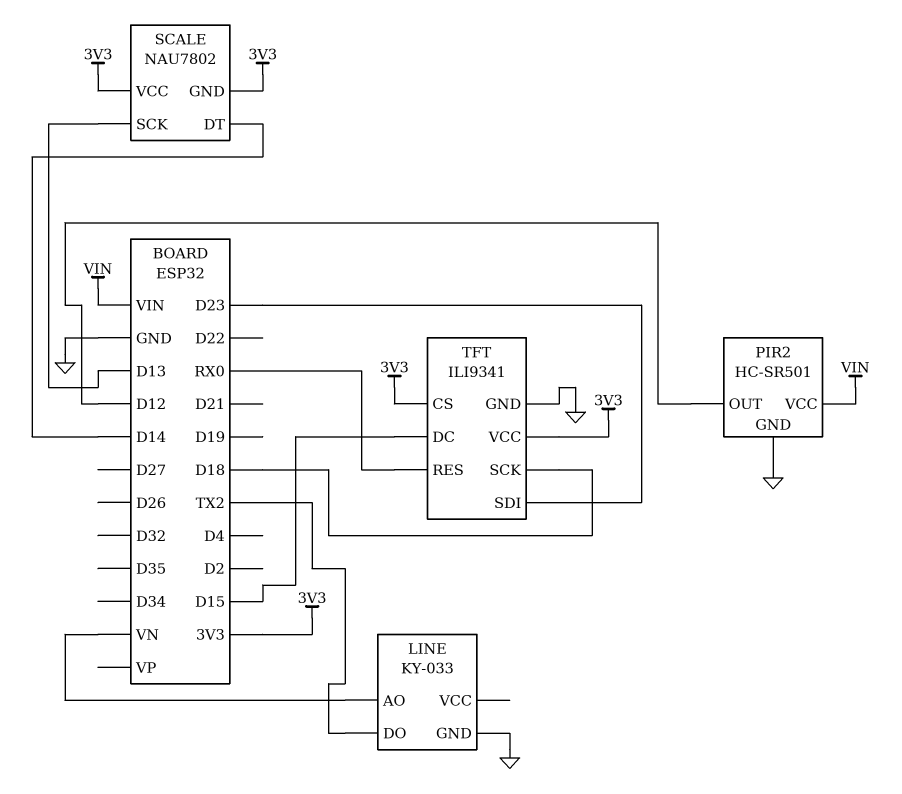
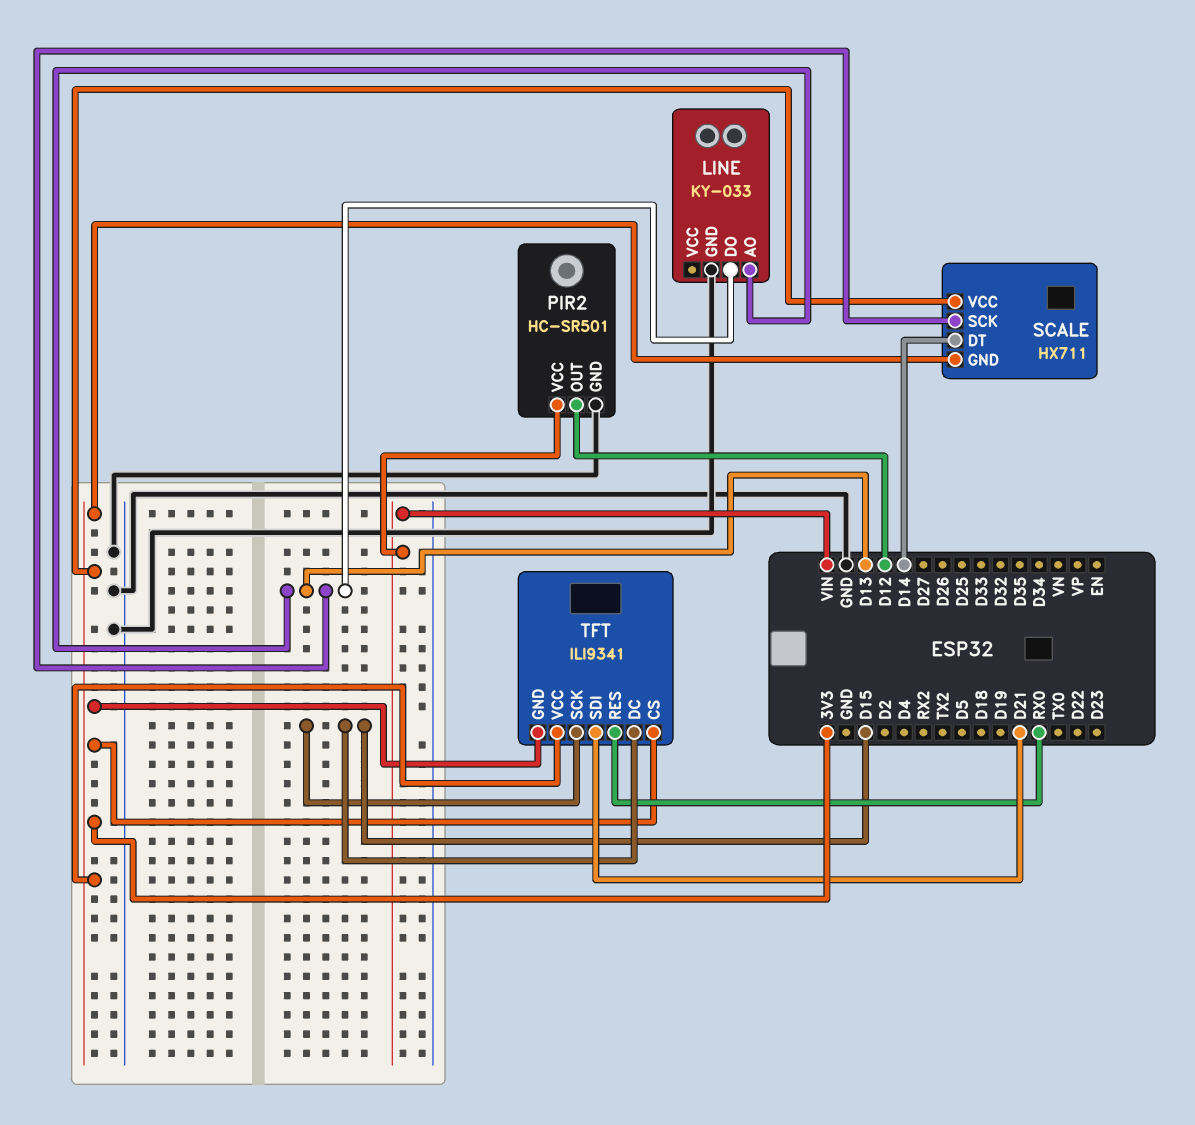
LINE pin AO: VN -> D13
LINE pin DO: TX2 -> D13
SCALE: NAU7802 -> HX711
TFT pin GND: GND -> 3V3
TFT pin SCK: D18 -> D15
TFT pin SDI: D23 -> D21

